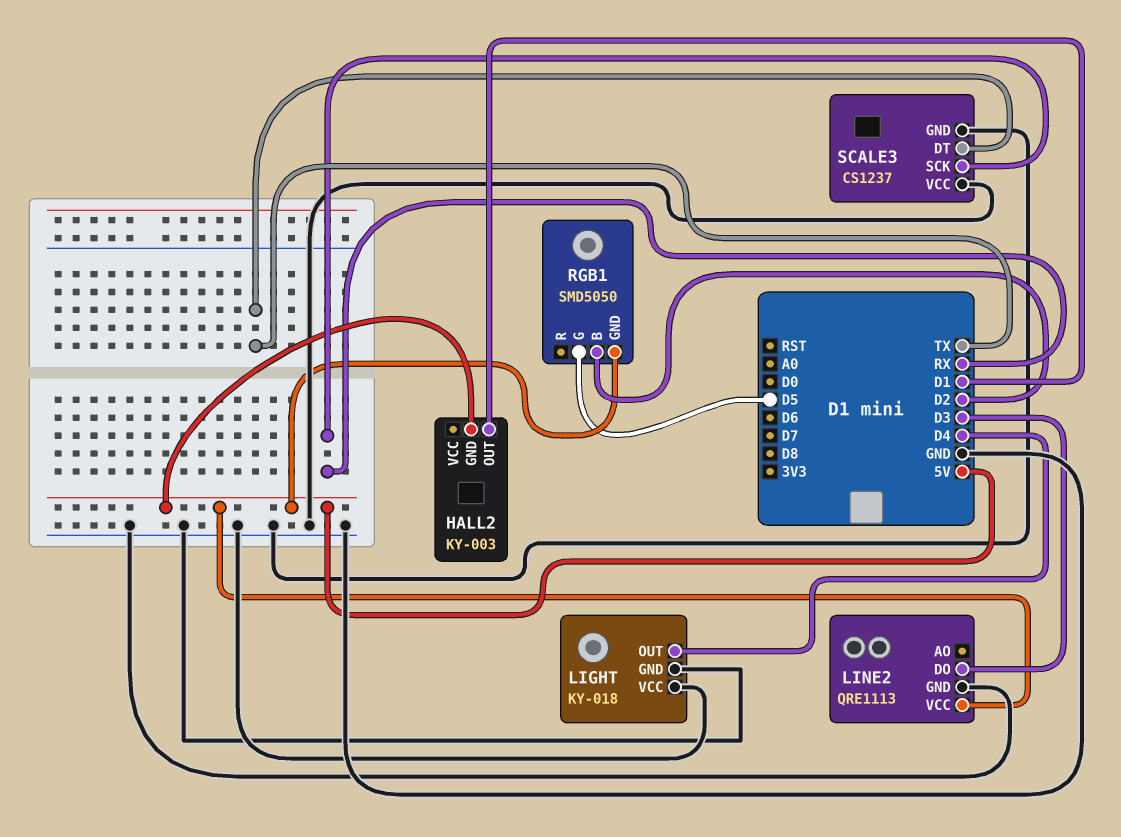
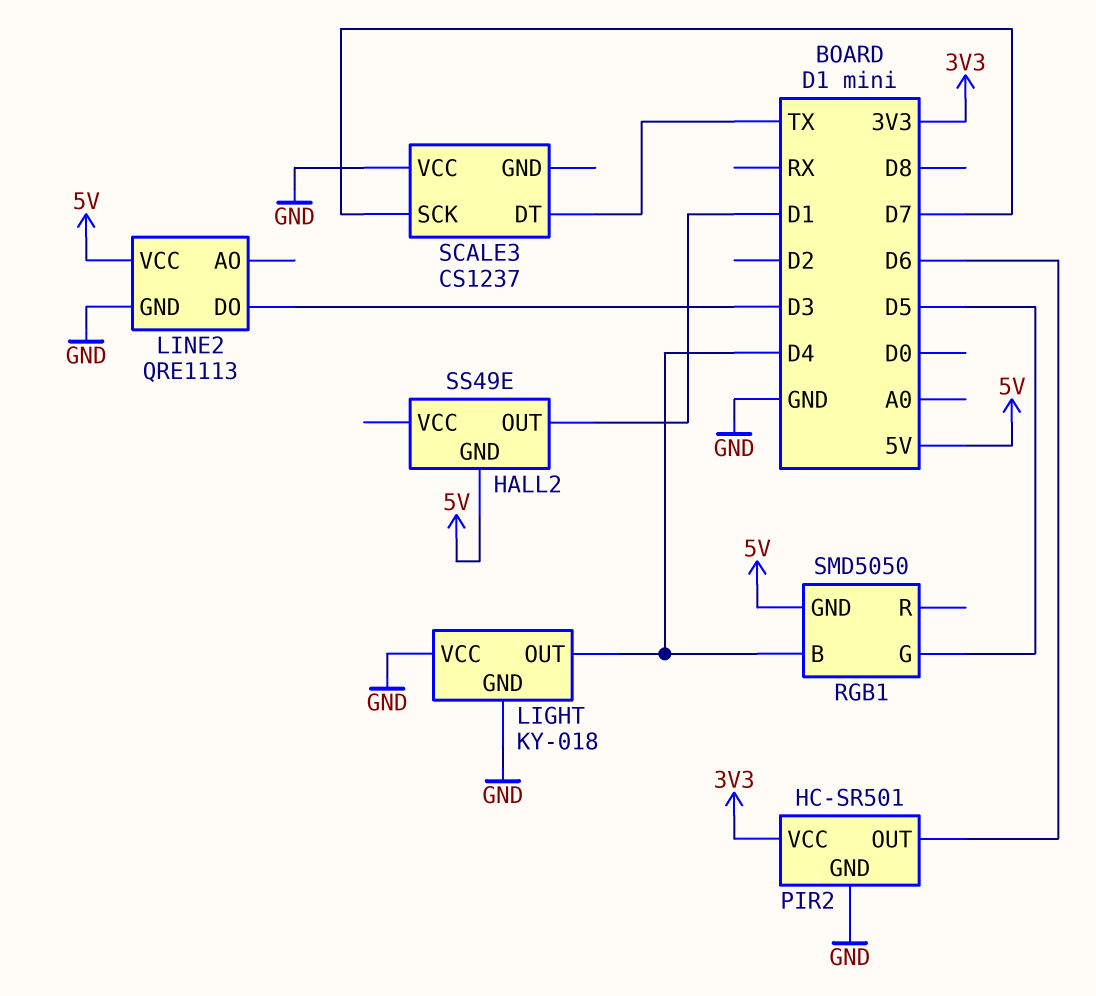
HALL2: KY-003 -> SS49E
PIR2: none -> HC-SR501
PIR2 pin GND: none -> GND
PIR2 pin OUT: none -> D6
PIR2 pin VCC: none -> 3V3
RGB1 pin B: D2 -> D4
SCALE3 pin GND: GND -> none
SCALE3 pin SCK: RX -> D7

